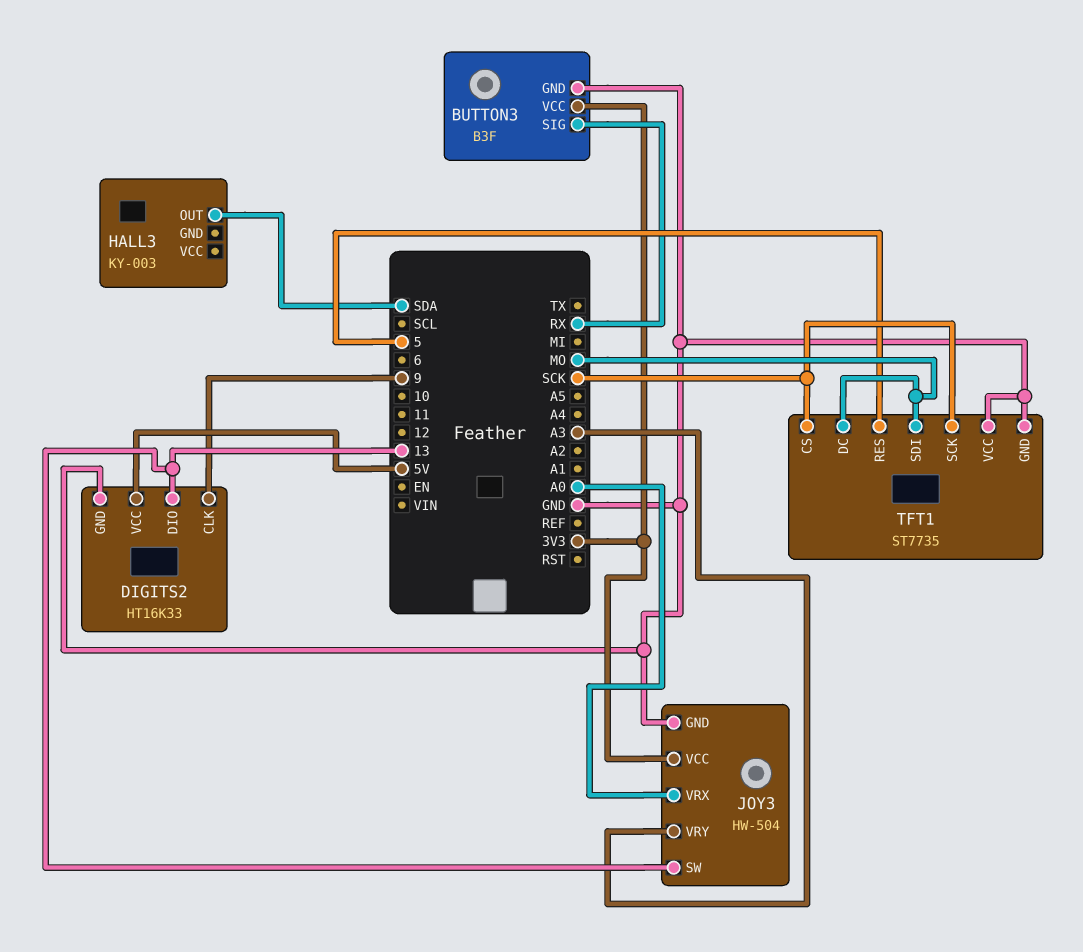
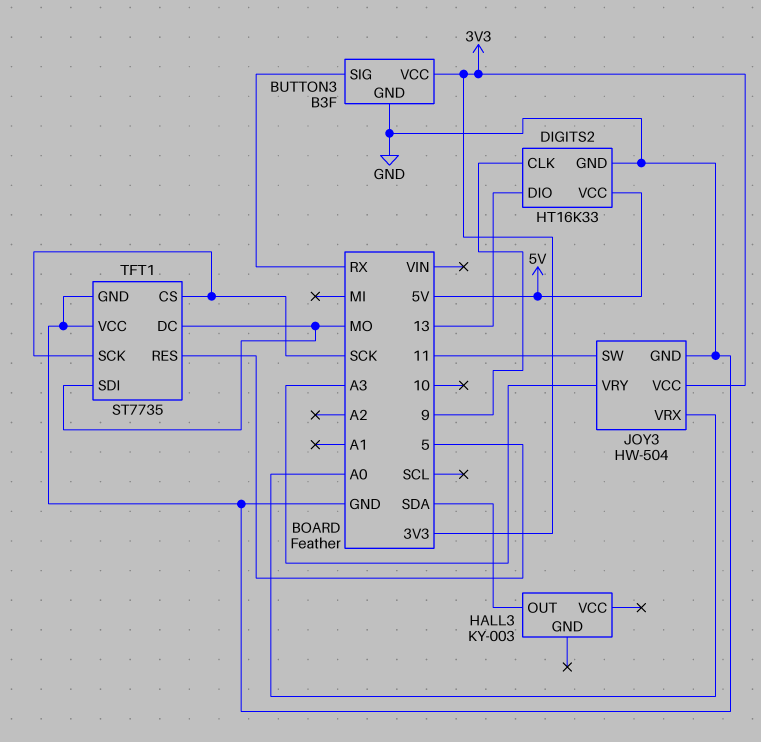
JOY3 pin SW: 13 -> 11

